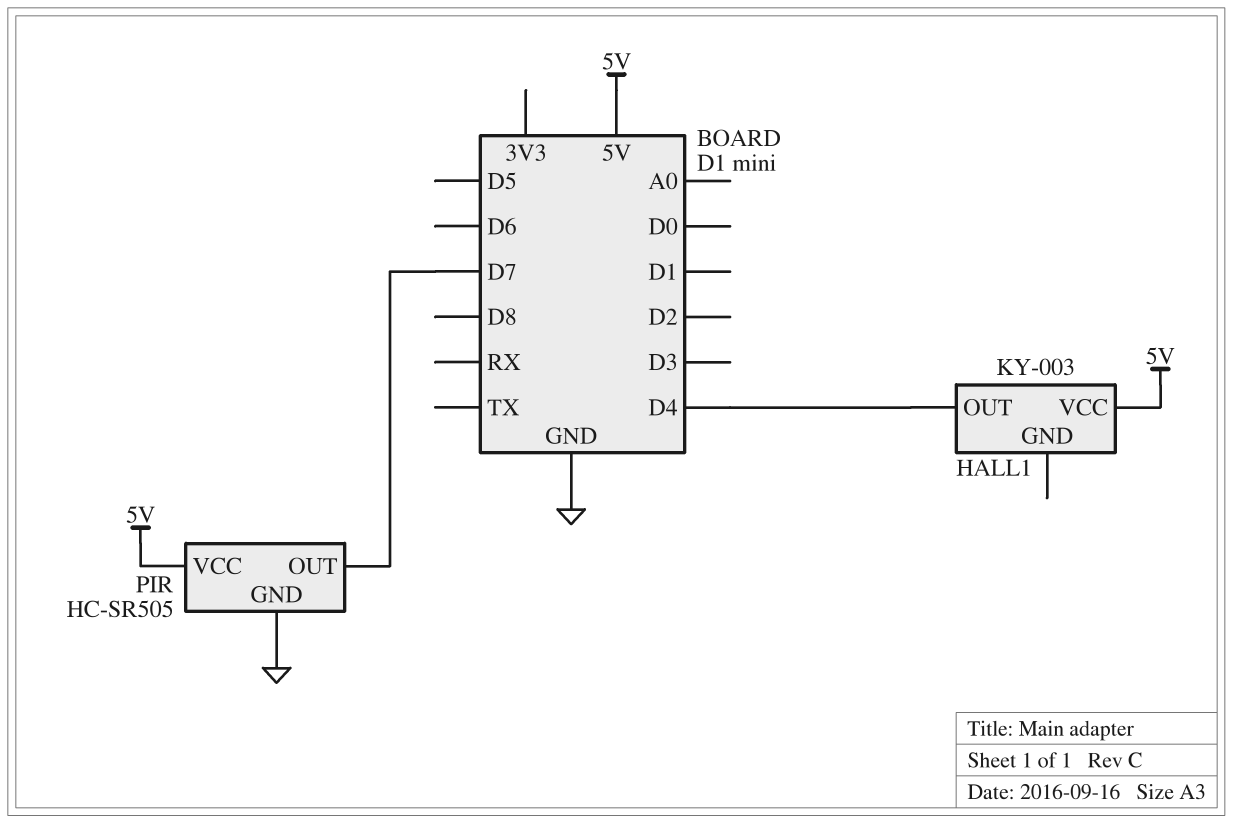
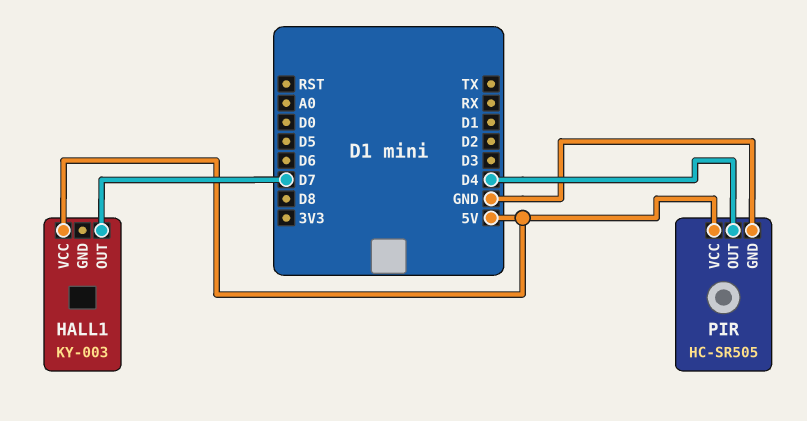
HALL1 pin OUT: D4 -> D7
PIR pin OUT: D7 -> D4

